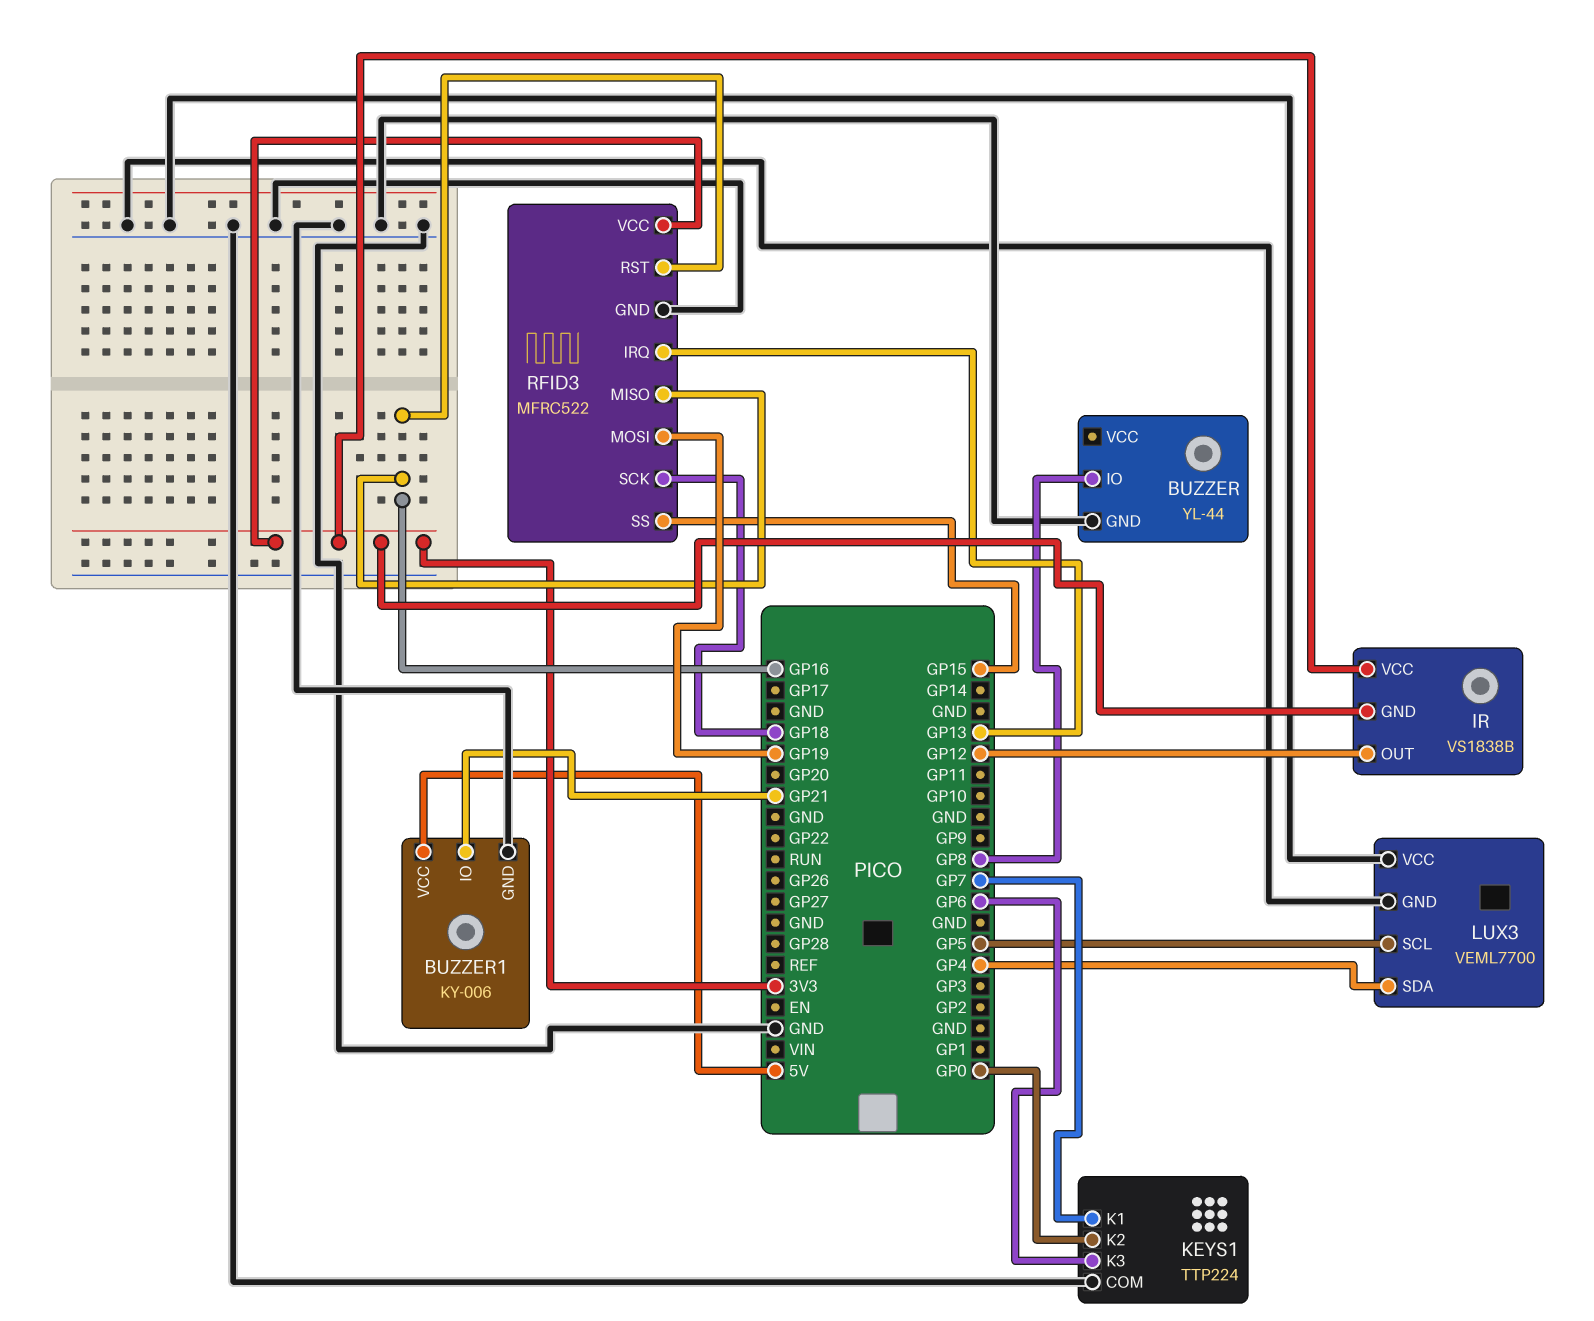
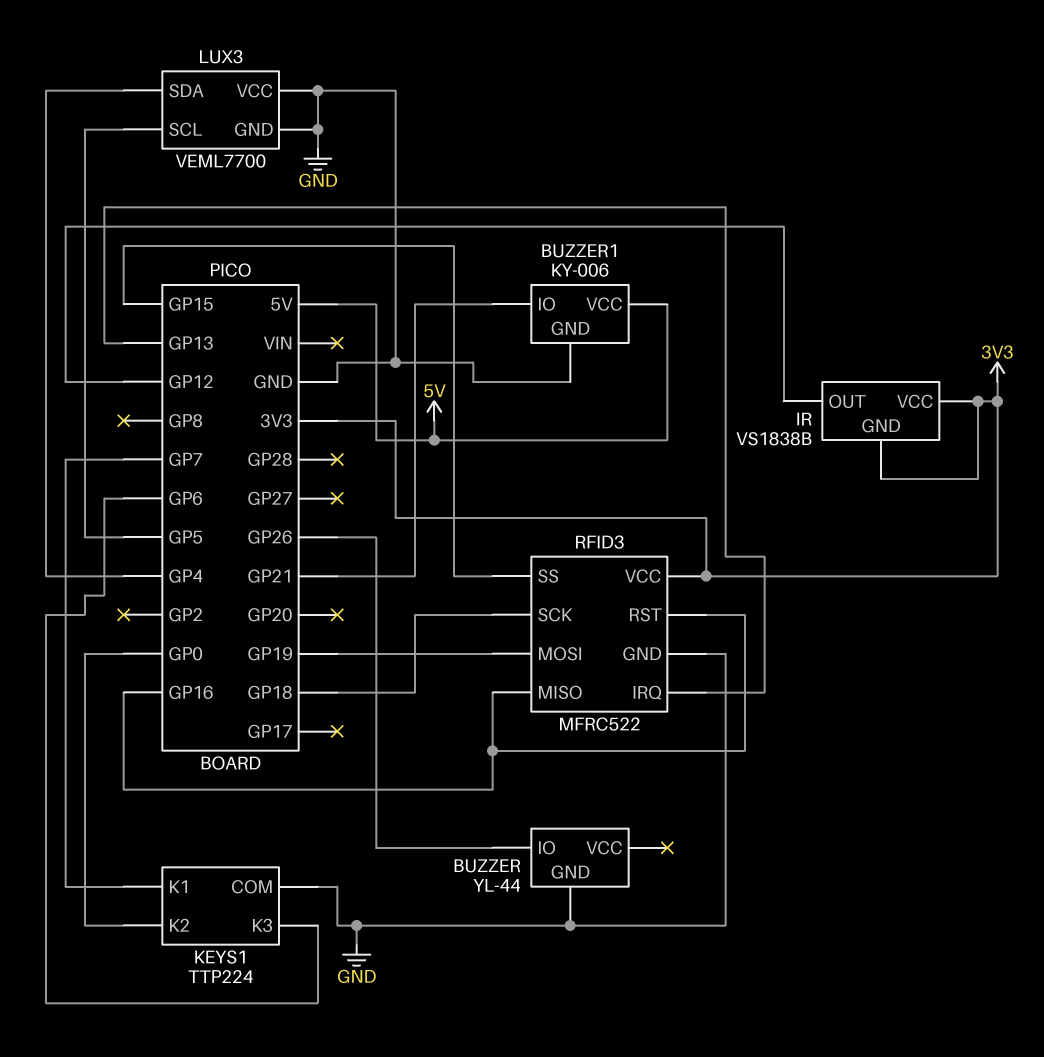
BUZZER pin IO: GP8 -> GP26

